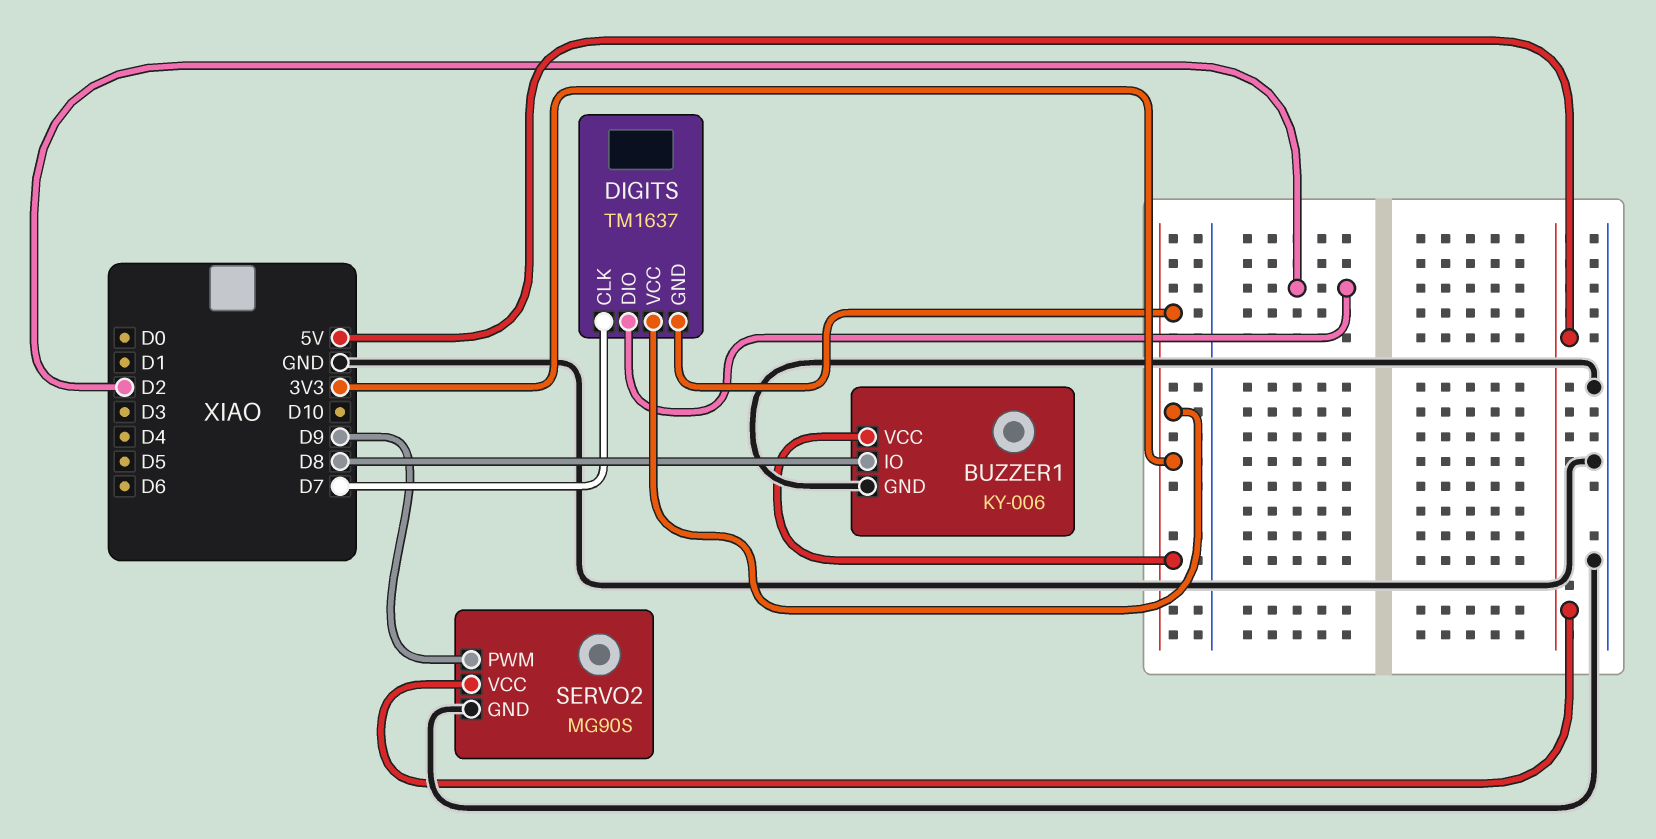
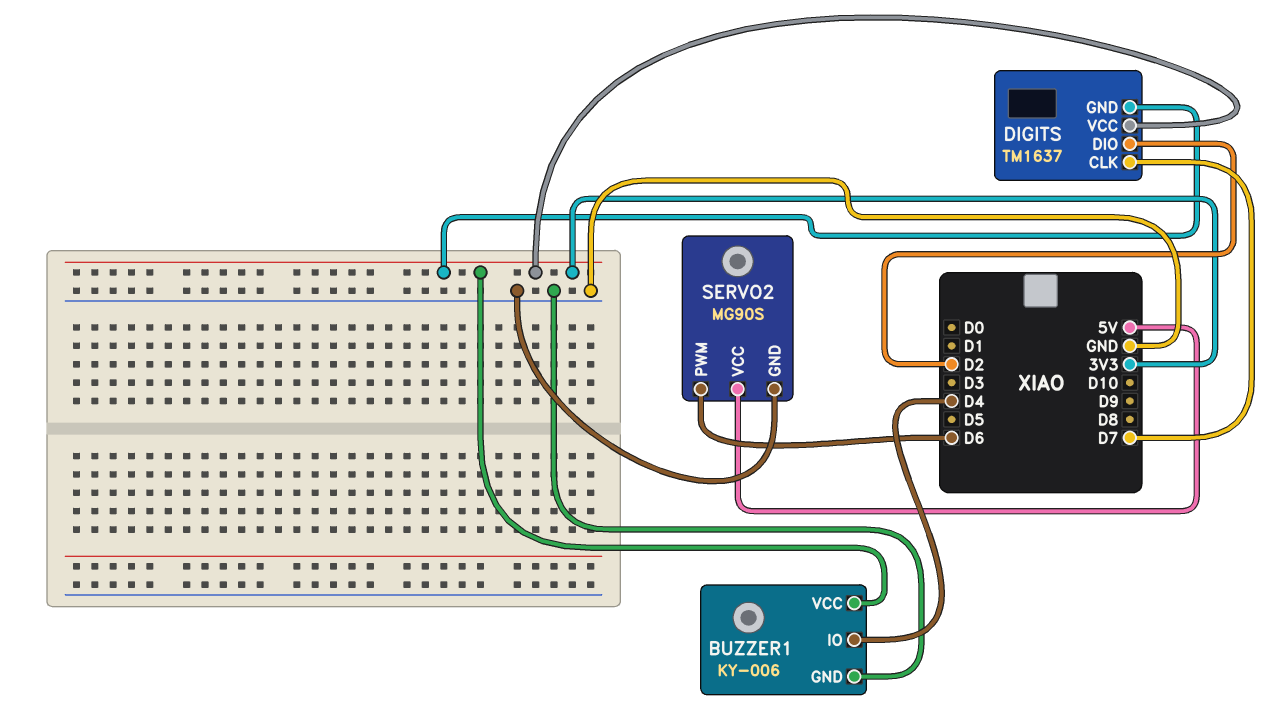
BUZZER1 pin IO: D8 -> D4
SERVO2 pin PWM: D9 -> D6

